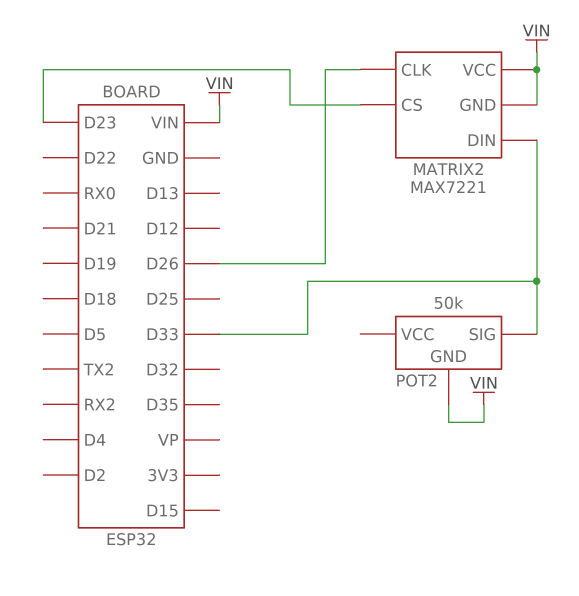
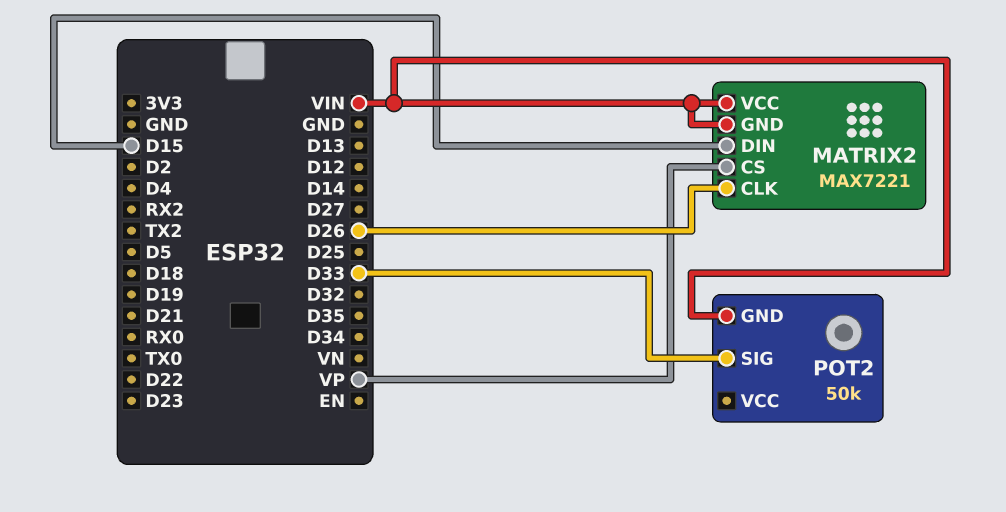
MATRIX2 pin CS: D23 -> VP
MATRIX2 pin DIN: D33 -> D15

